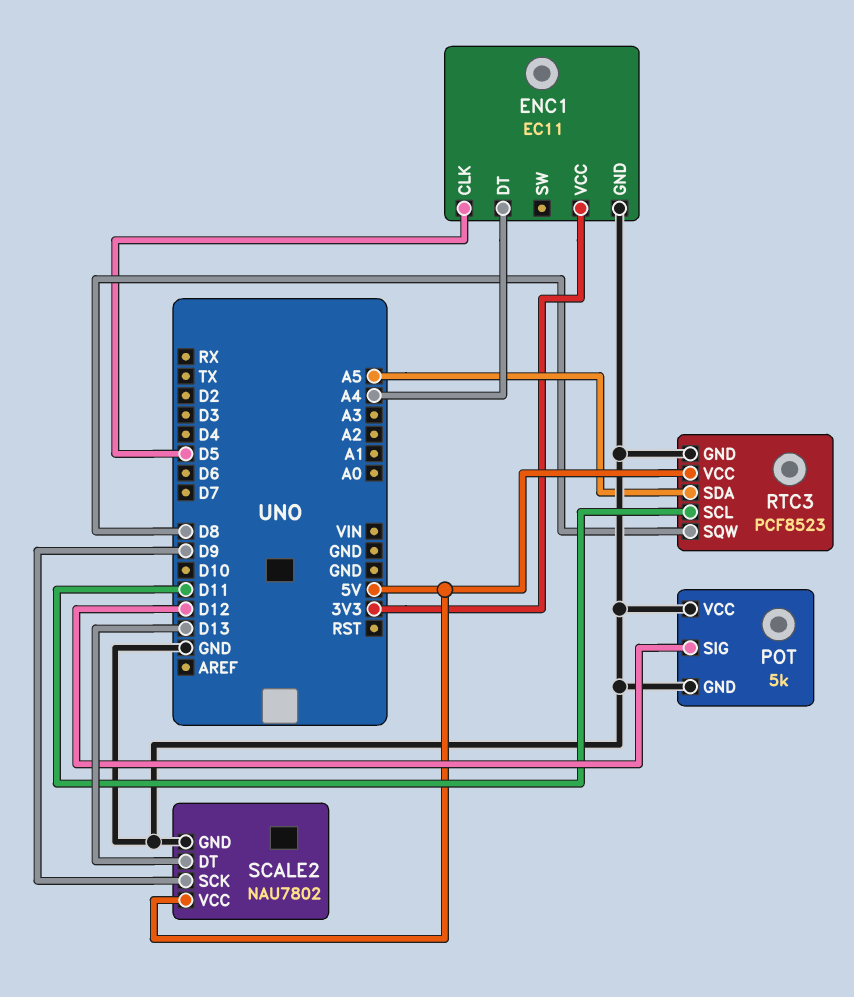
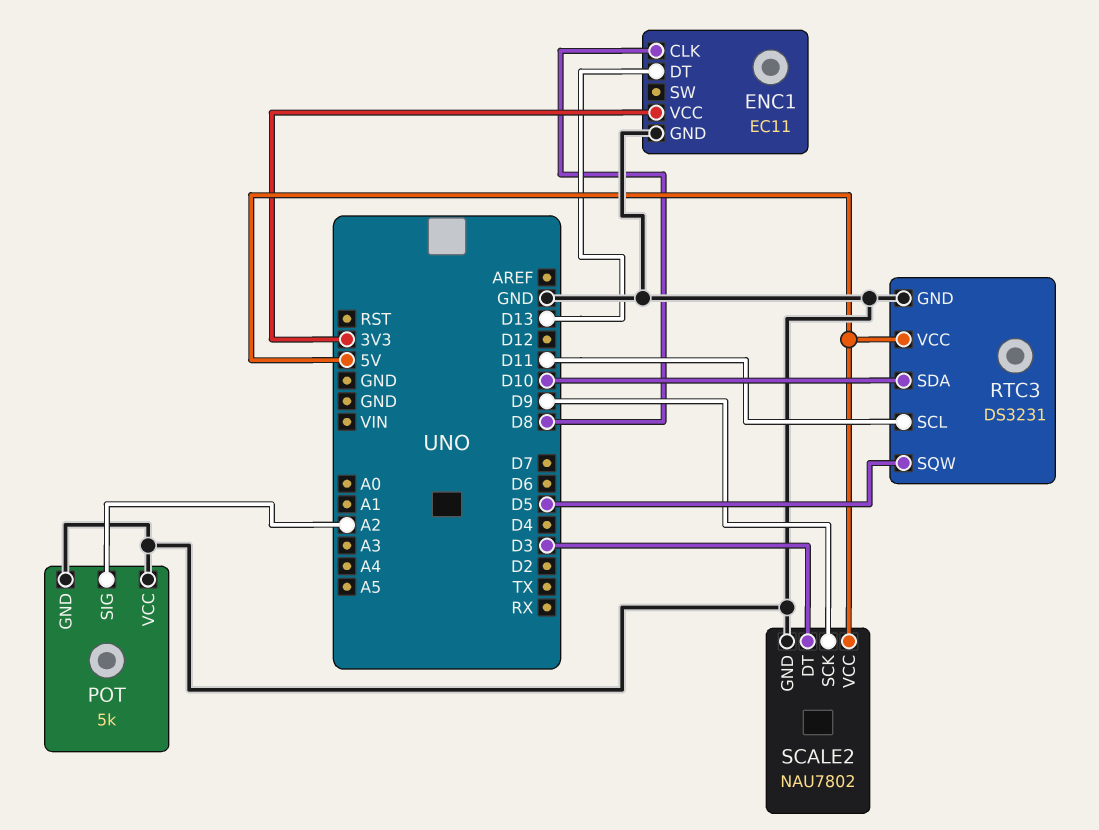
ENC1 pin CLK: D5 -> D8
ENC1 pin DT: A4 -> D13
POT pin SIG: D12 -> A2
RTC3: PCF8523 -> DS3231
RTC3 pin SDA: A5 -> D10
RTC3 pin SQW: D8 -> D5
SCALE2 pin DT: D13 -> D3

